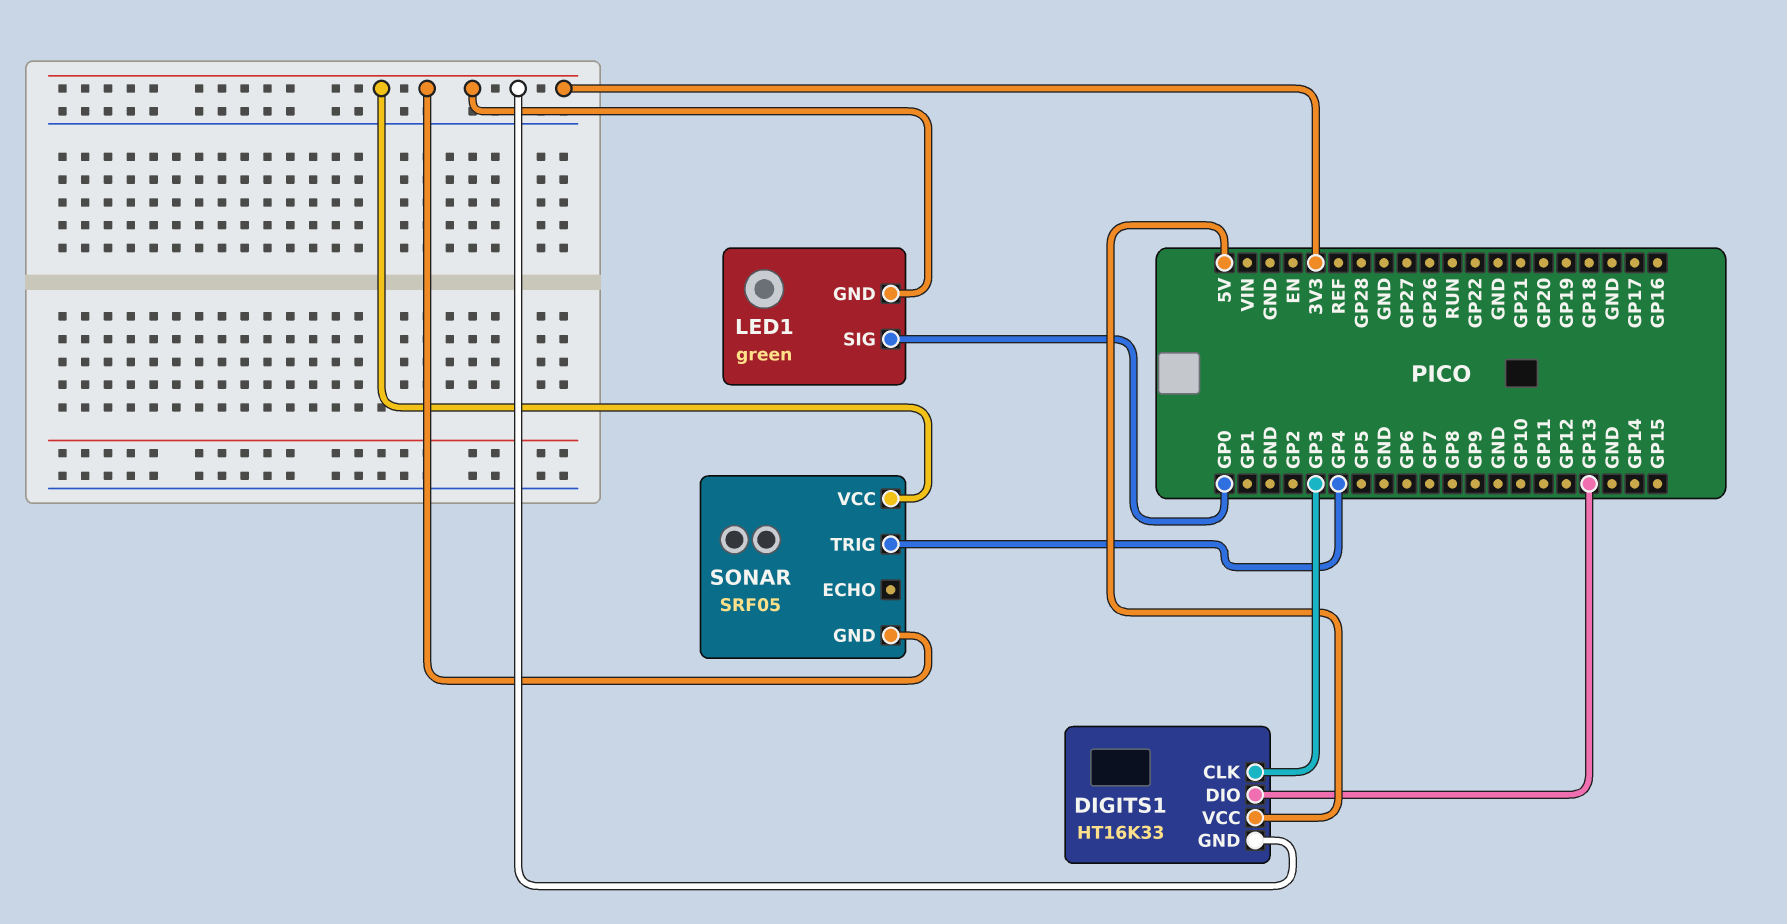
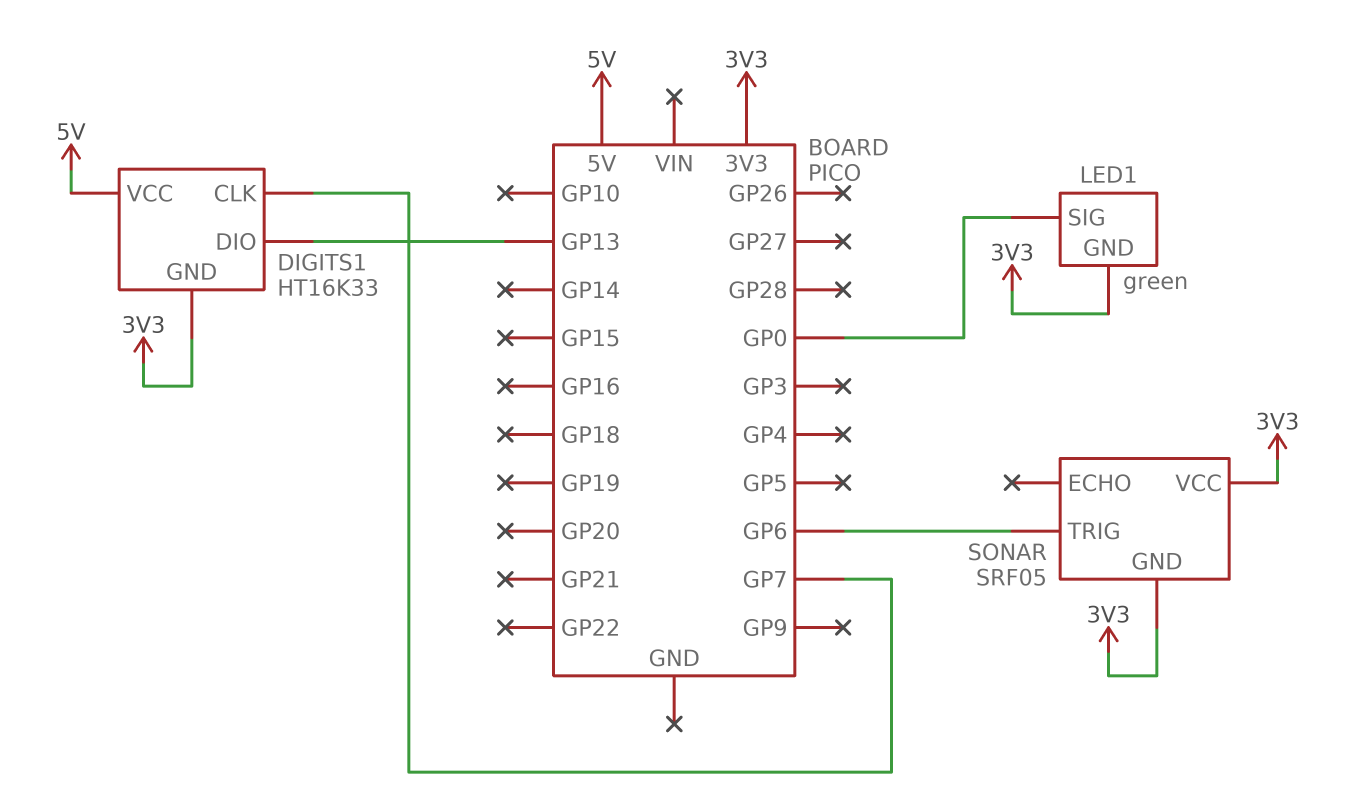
DIGITS1 pin CLK: GP3 -> GP7
SONAR pin TRIG: GP4 -> GP6

